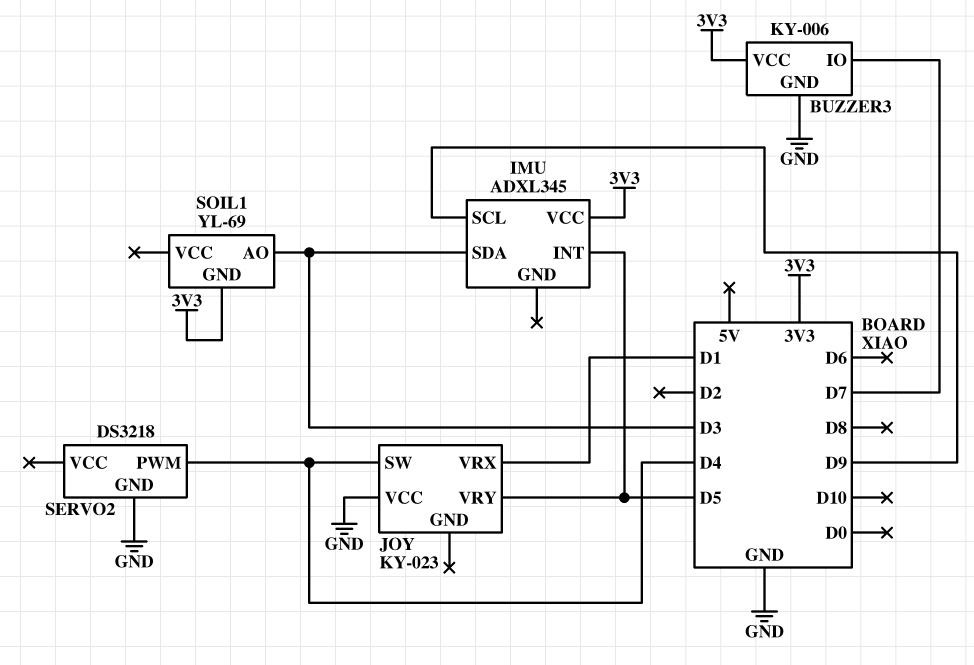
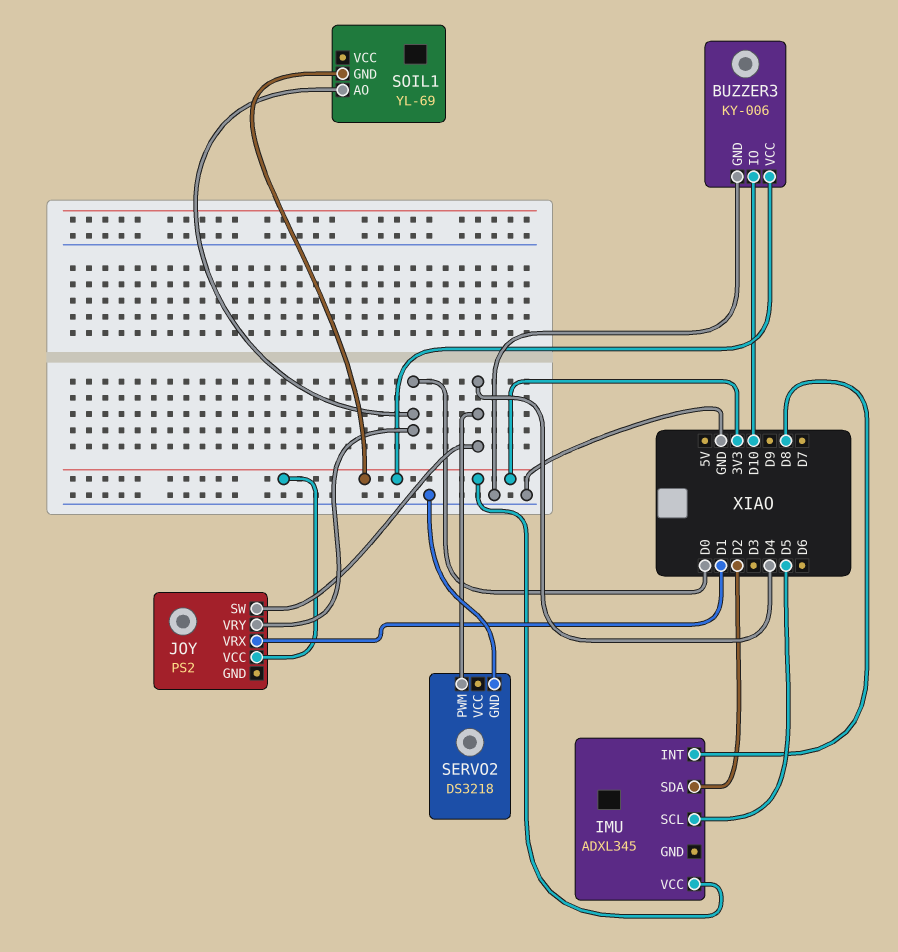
BUZZER3 pin IO: D7 -> D10
IMU pin INT: D5 -> D8
IMU pin SCL: D9 -> D5
IMU pin SDA: D3 -> D2
JOY: KY-023 -> PS2
JOY pin VCC: GND -> 3V3
JOY pin VRY: D5 -> D0
SOIL1 pin AO: D3 -> D0

